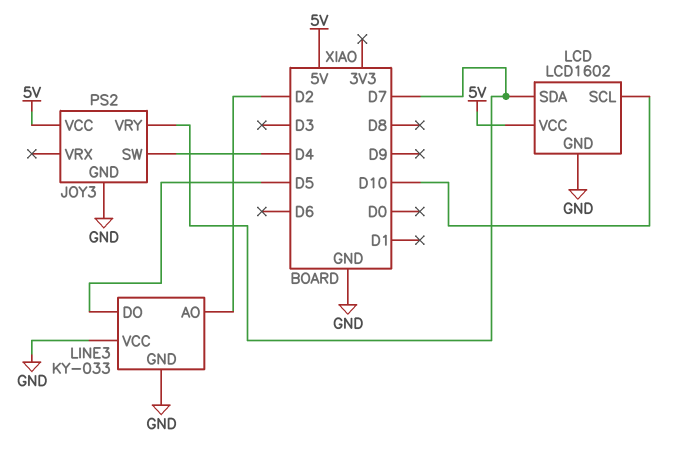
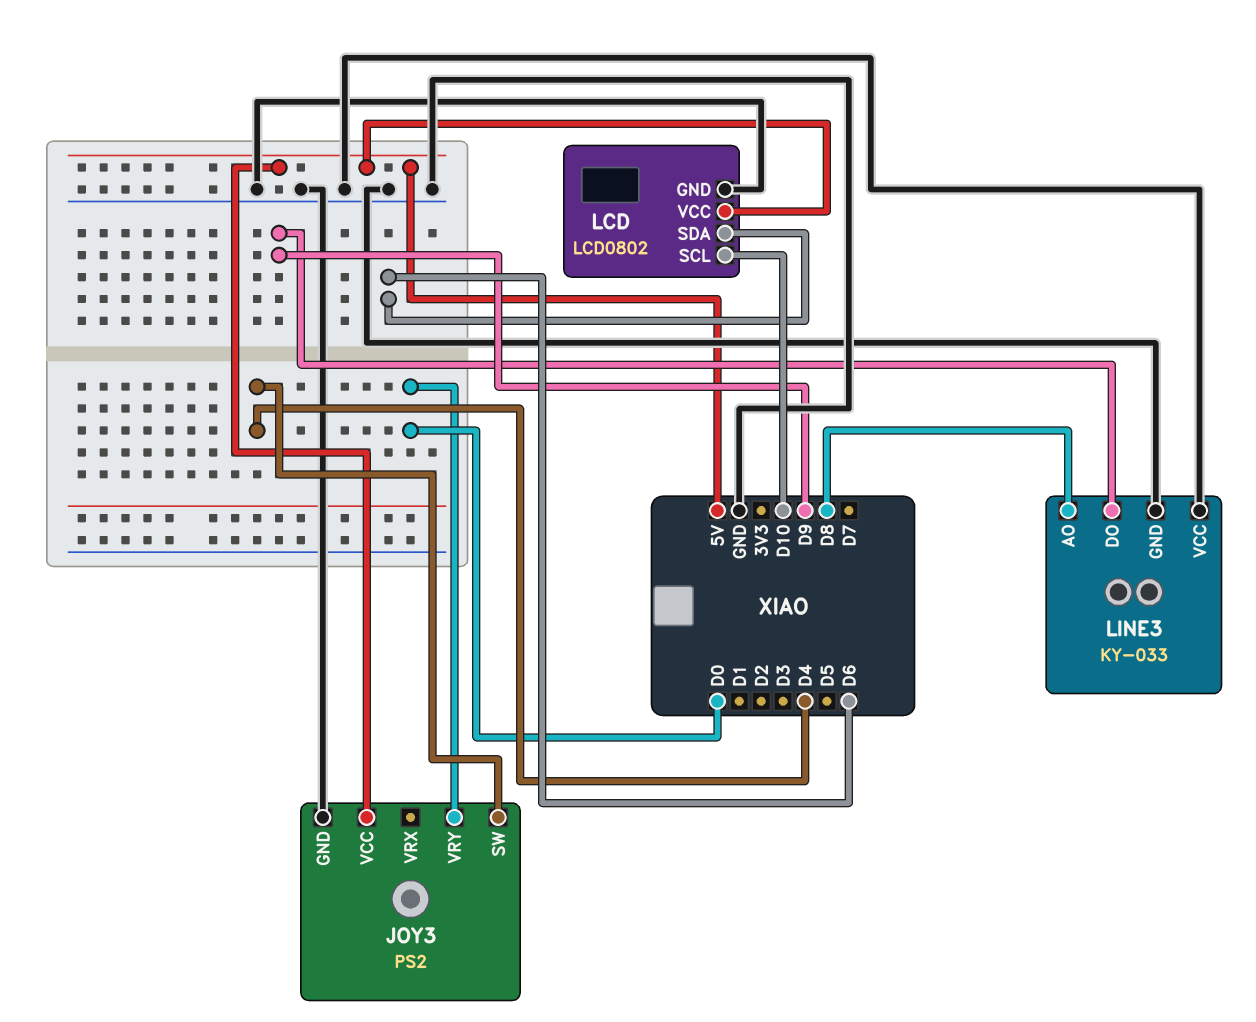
JOY3 pin VRY: D7 -> D0
LCD: LCD1602 -> LCD0802
LCD pin SDA: D7 -> D6
LINE3 pin AO: D2 -> D8
LINE3 pin DO: D5 -> D9

